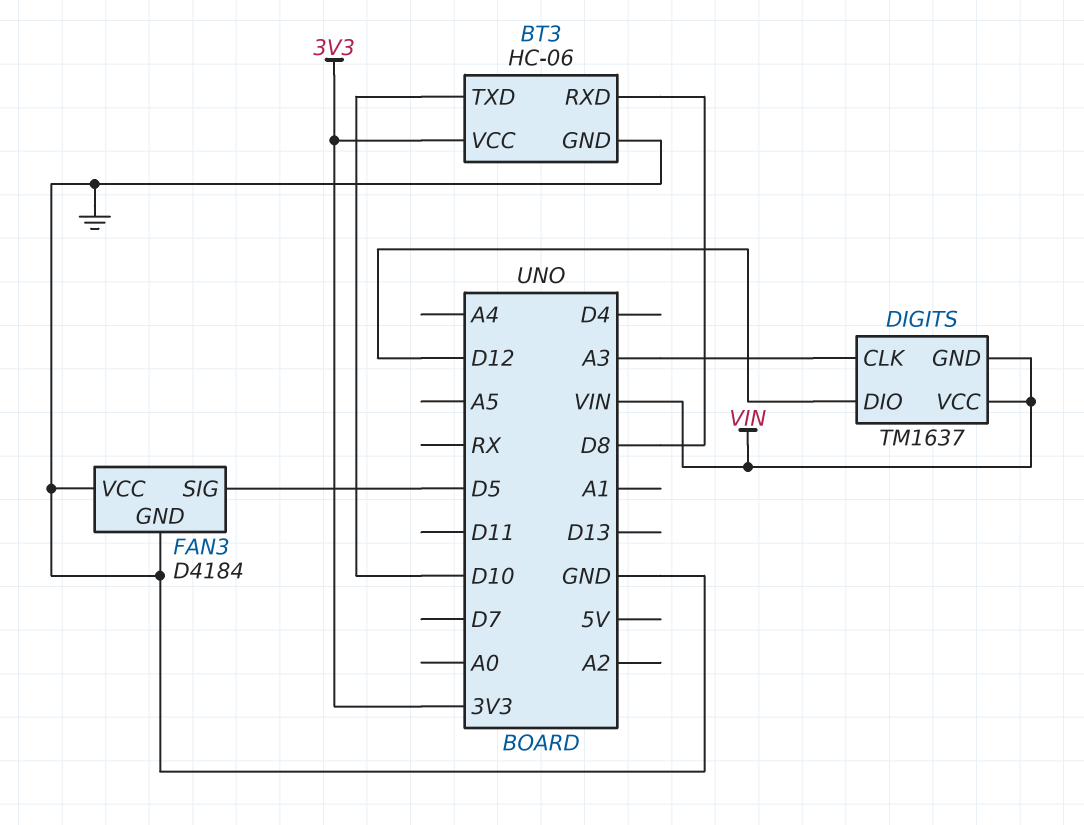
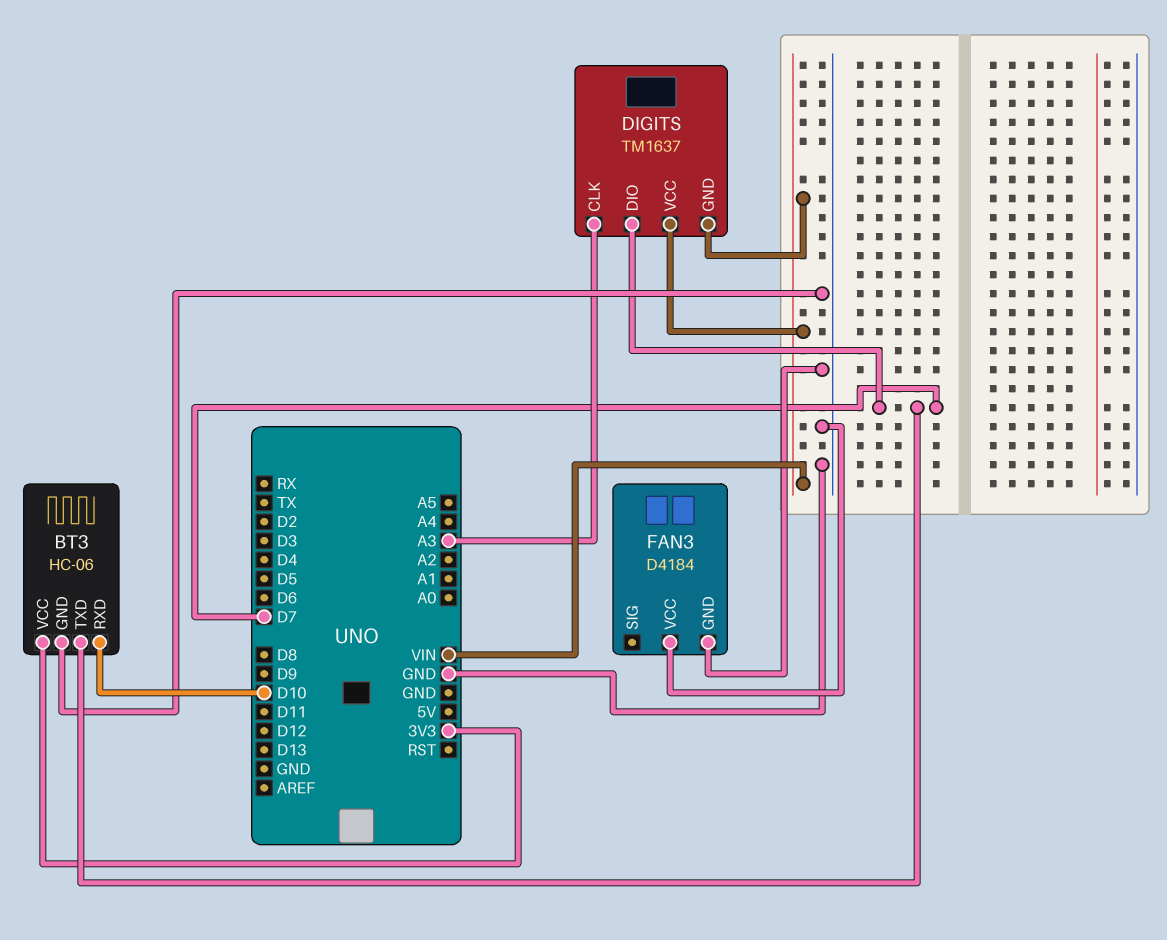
BT3 pin RXD: D8 -> D10
BT3 pin TXD: D10 -> D7
DIGITS pin DIO: D12 -> D7
FAN3 pin SIG: D5 -> none

